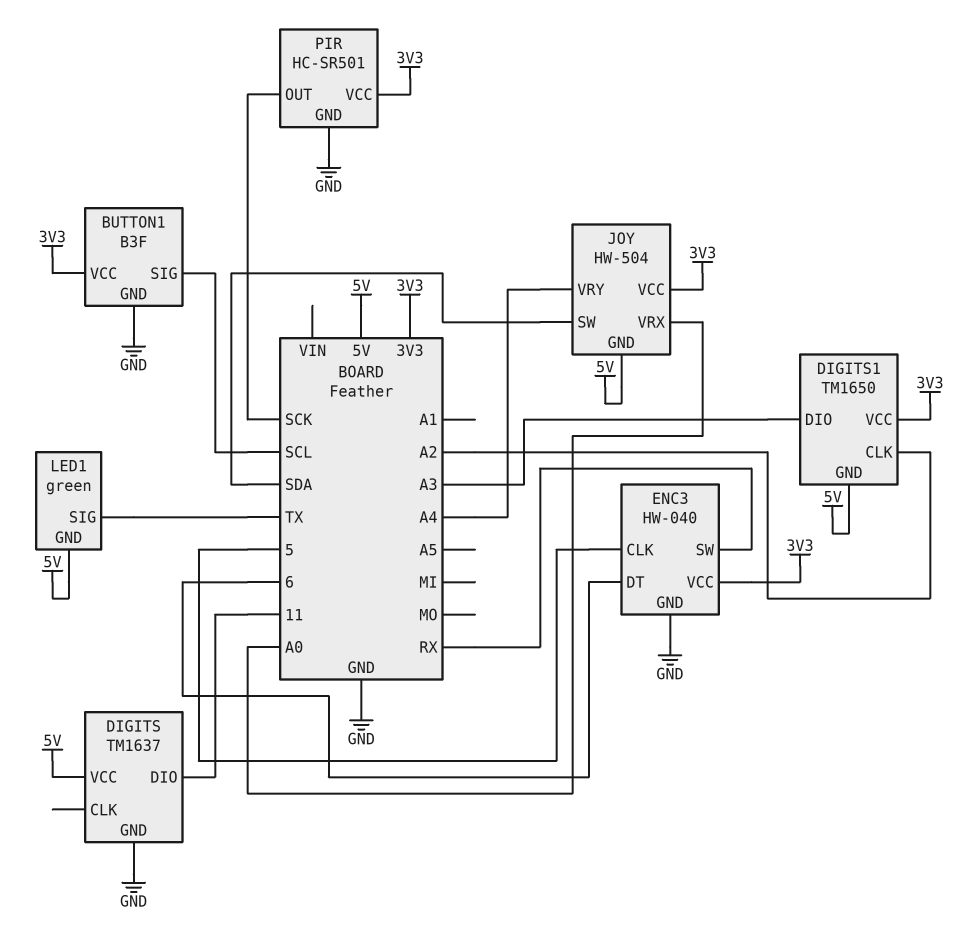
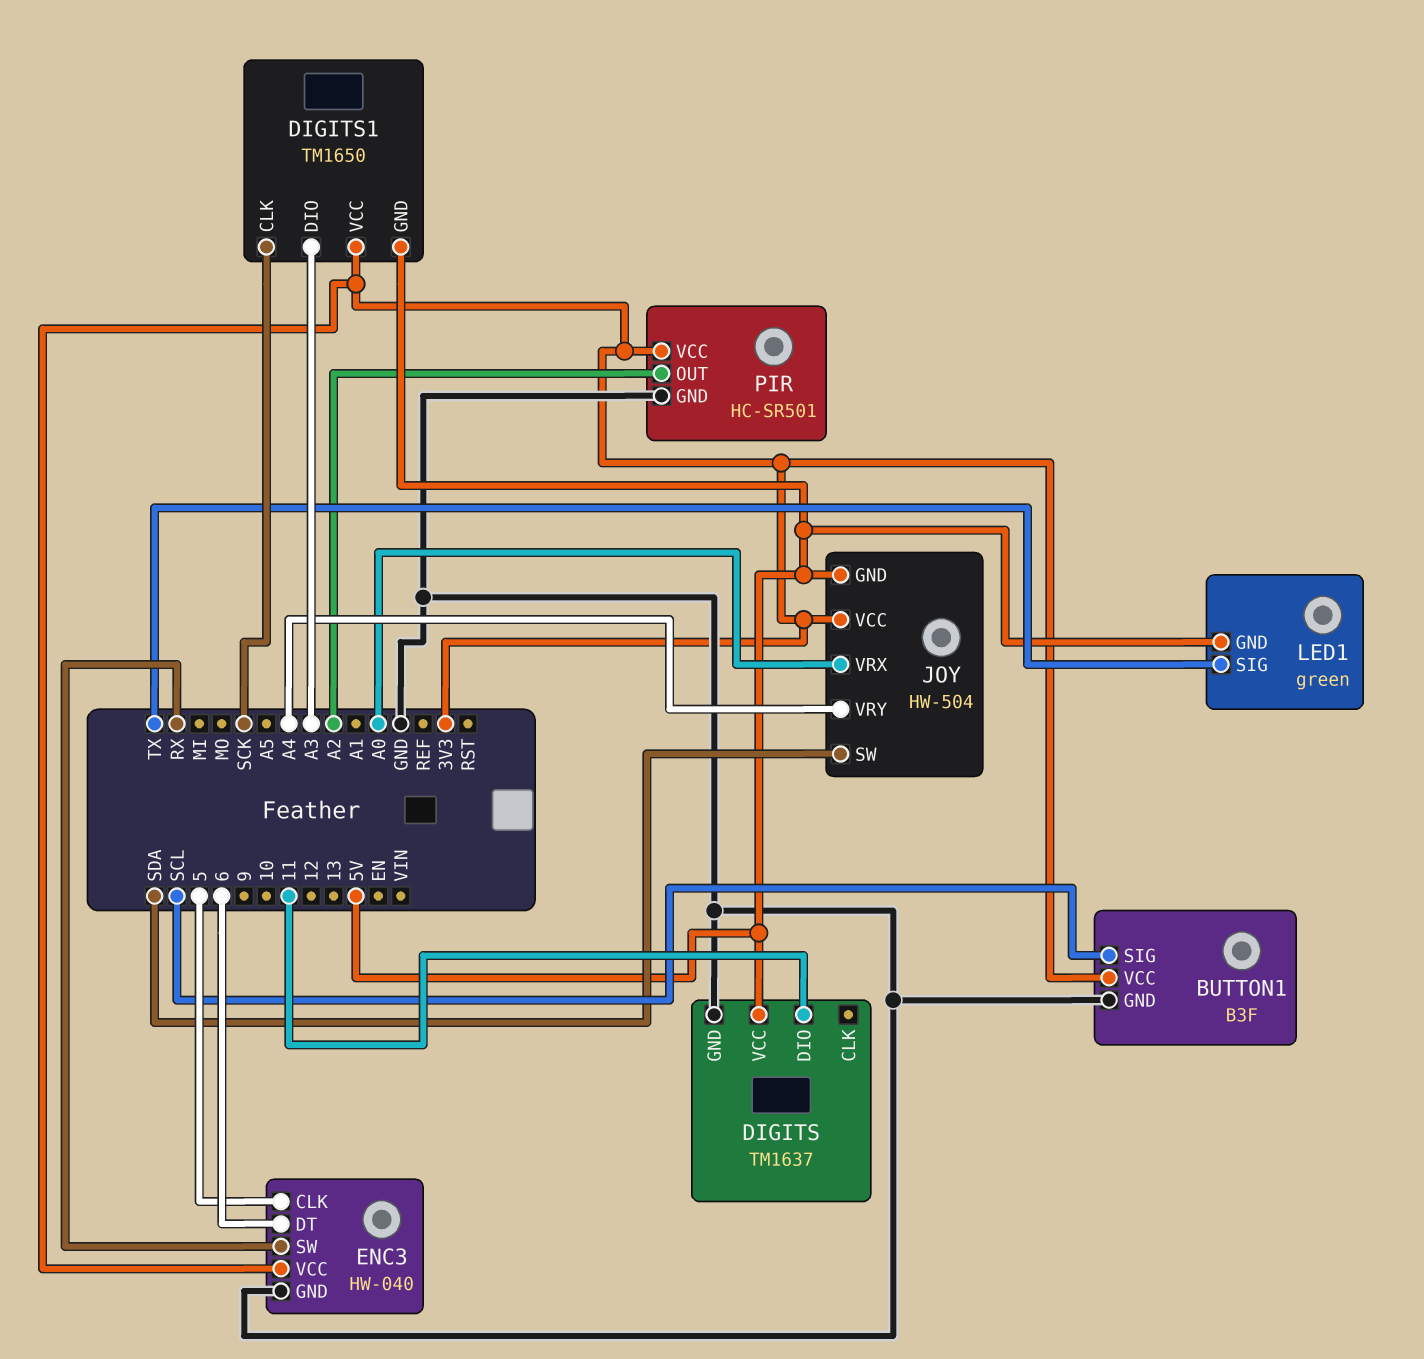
DIGITS1 pin CLK: A2 -> SCK
PIR pin OUT: SCK -> A2

